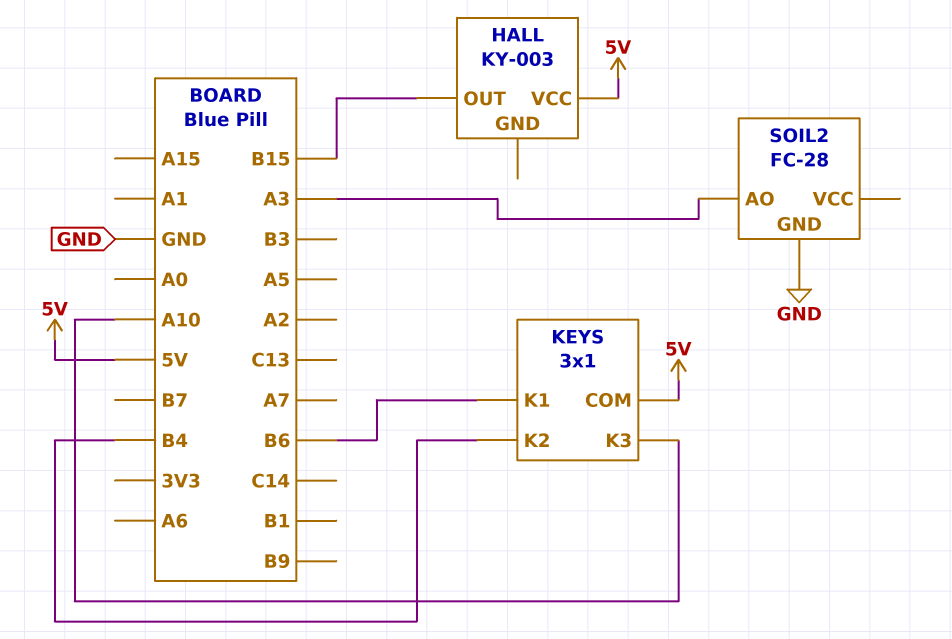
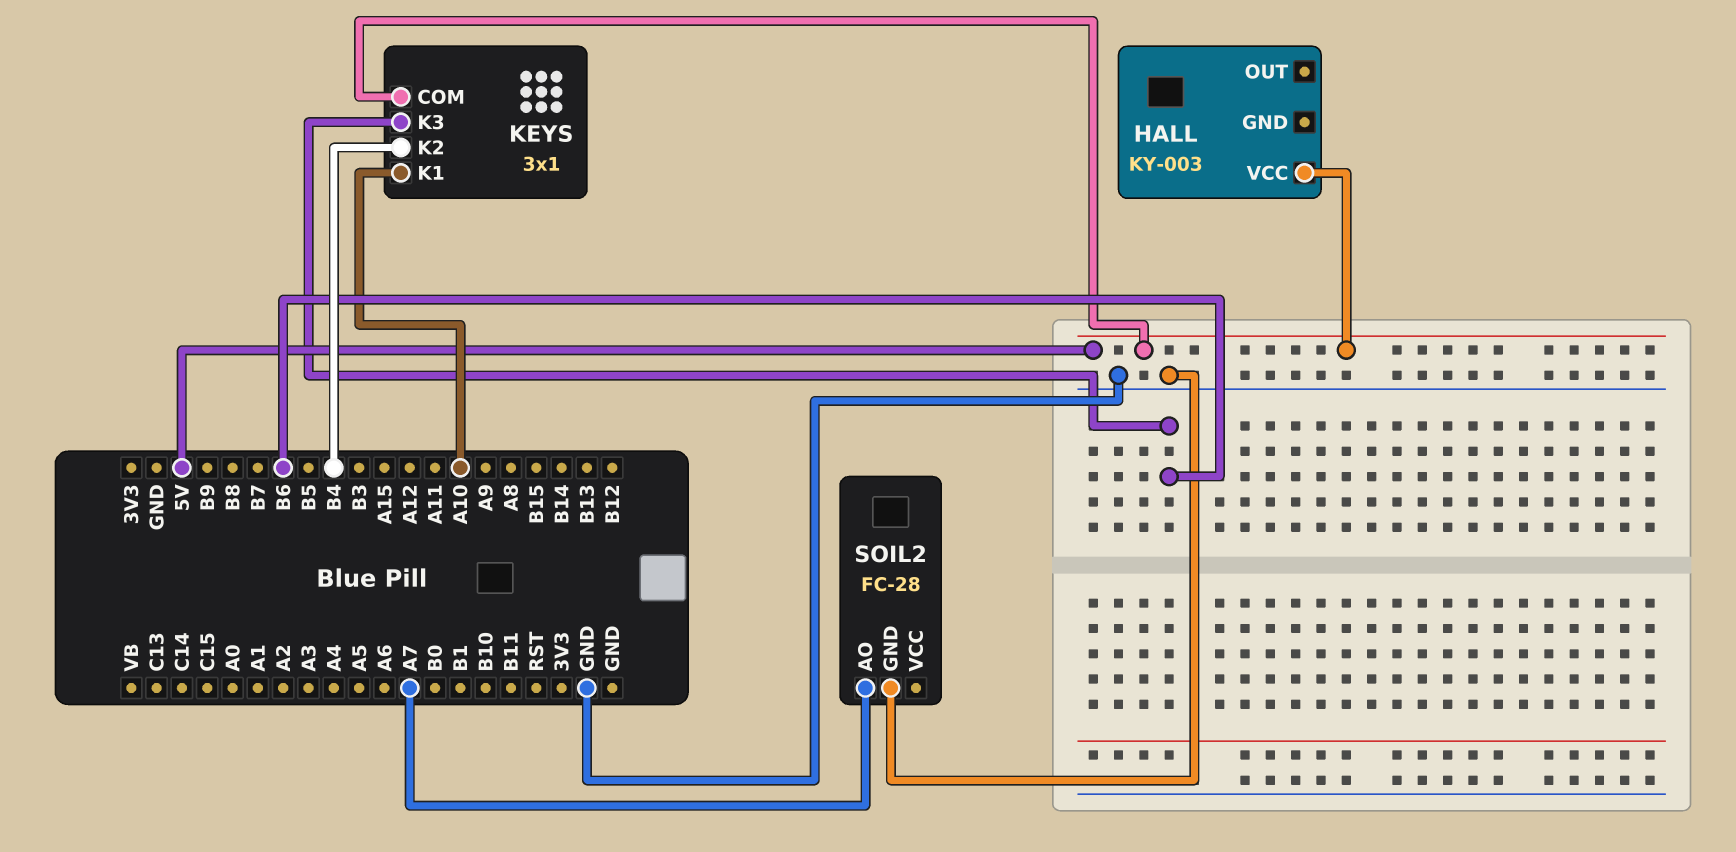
HALL pin OUT: B15 -> none
KEYS pin K1: B6 -> A10
KEYS pin K3: A10 -> B6
SOIL2 pin AO: A3 -> A7

